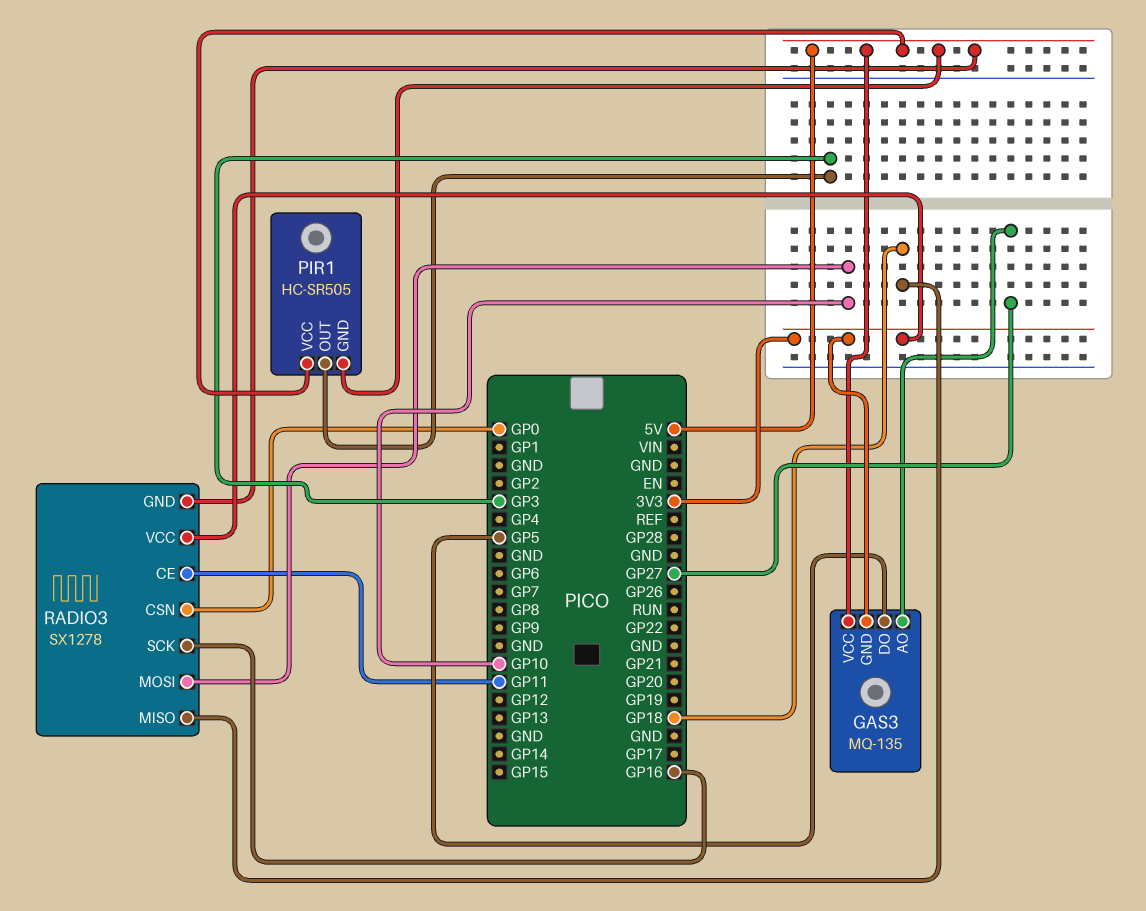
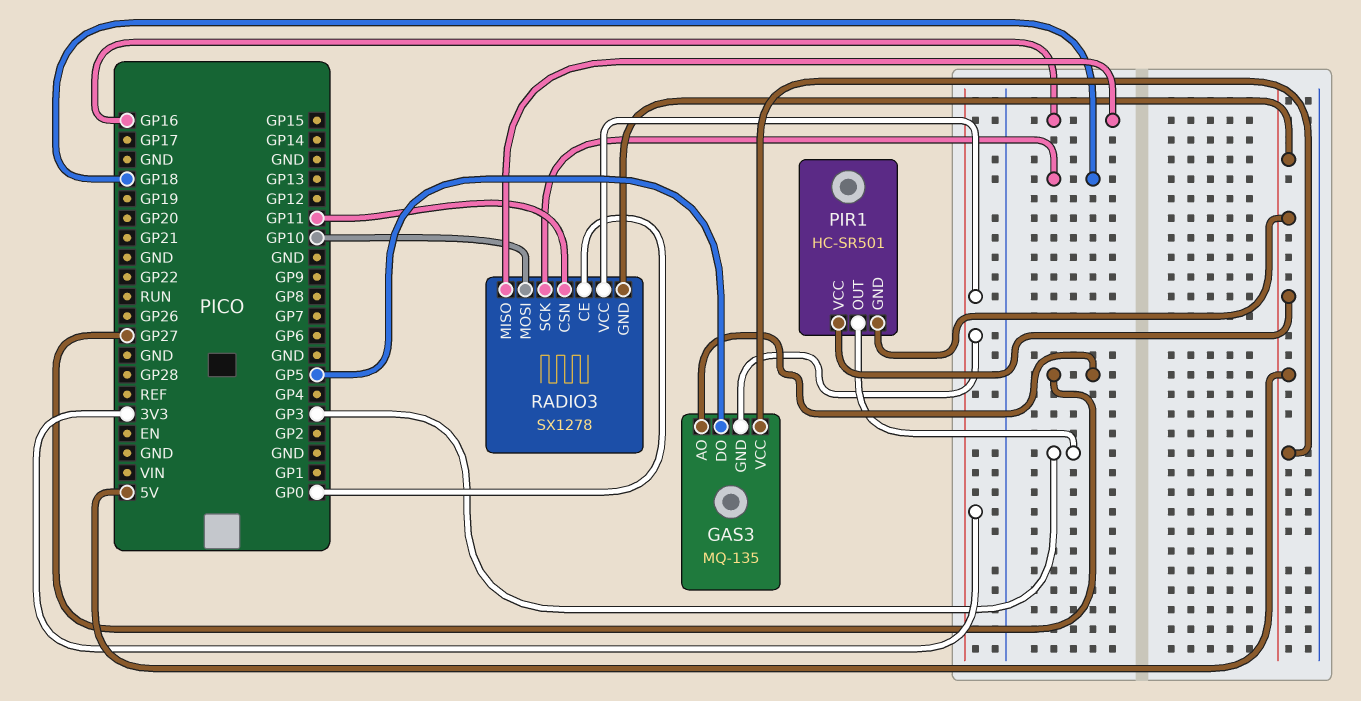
PIR1: HC-SR505 -> HC-SR501
RADIO3 pin CE: GP11 -> GP0
RADIO3 pin CSN: GP0 -> GP11
RADIO3 pin MISO: GP18 -> GP16
RADIO3 pin SCK: GP16 -> GP18

